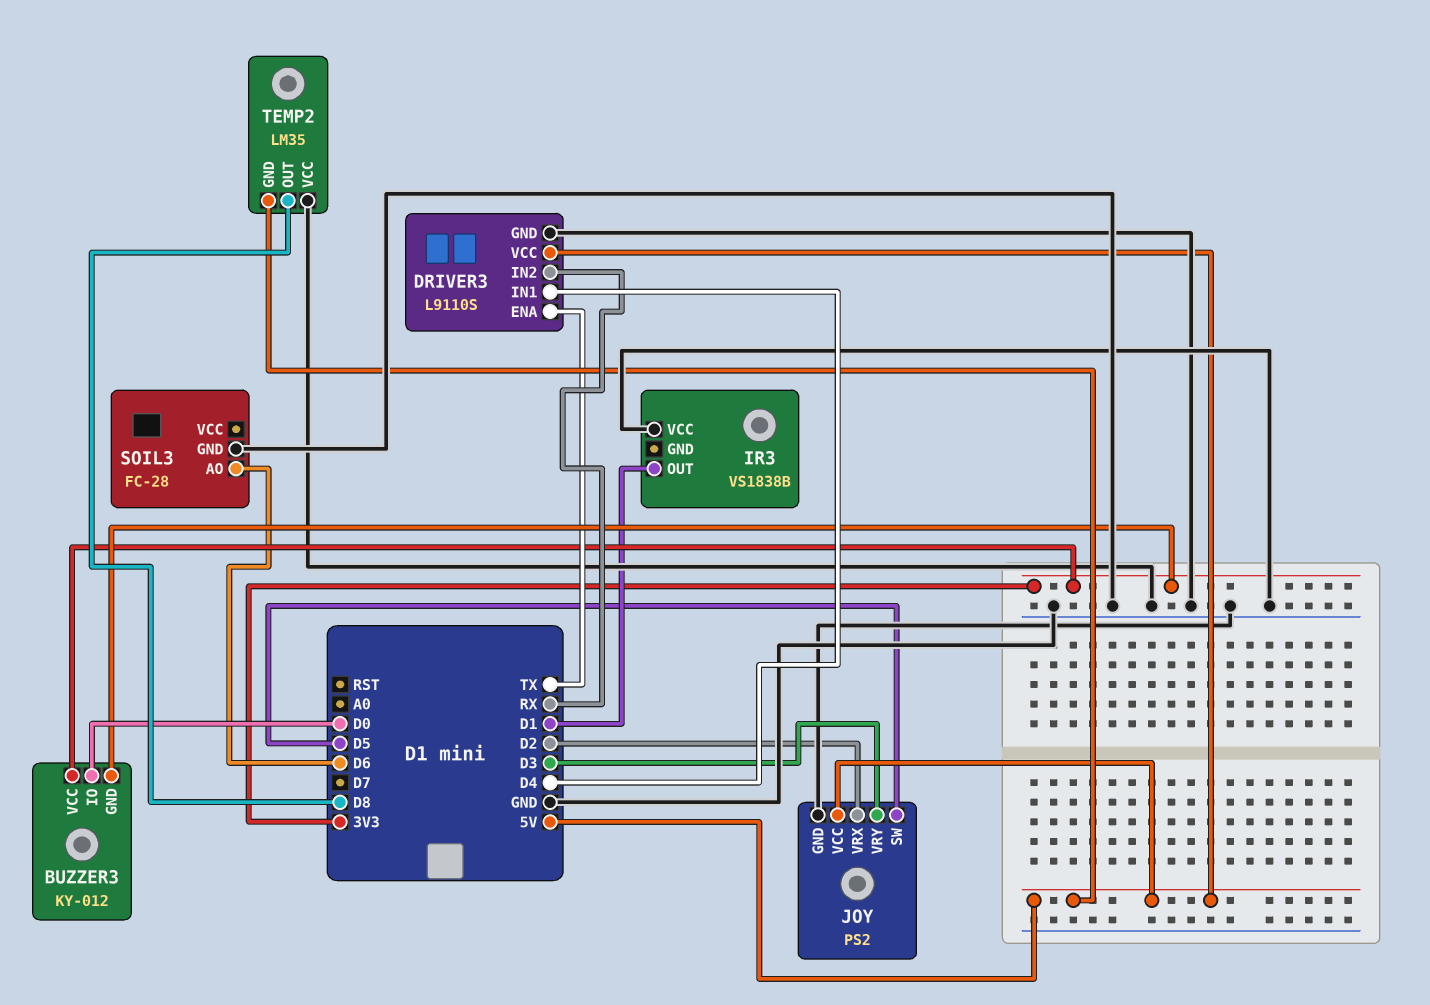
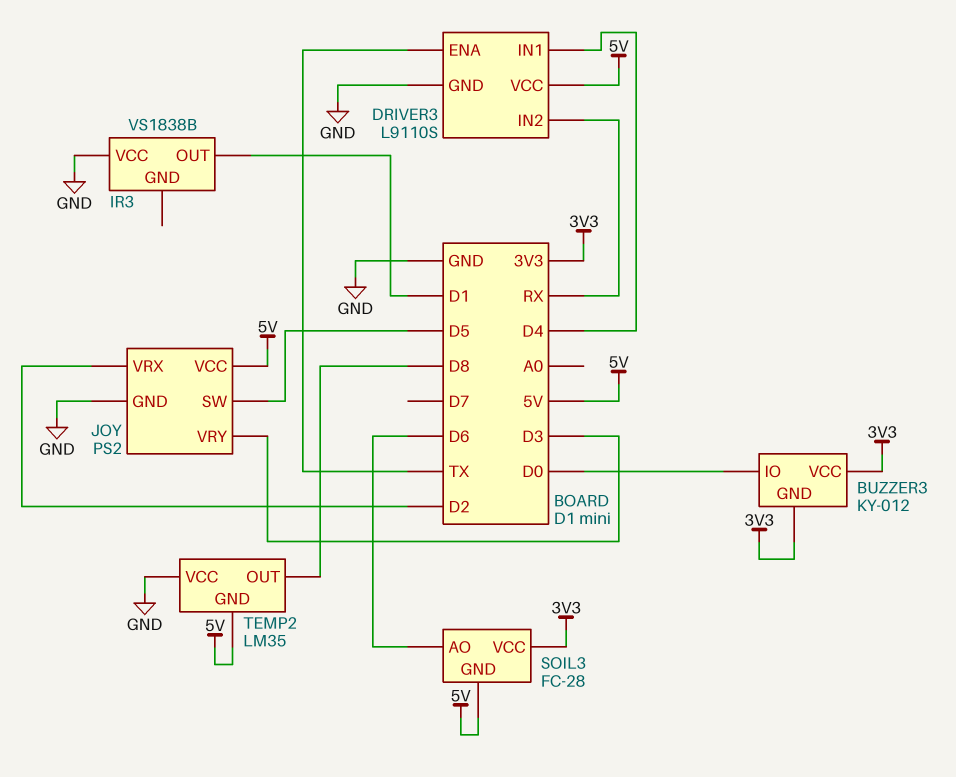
SOIL3 pin GND: GND -> 5V
SOIL3 pin VCC: none -> 3V3

